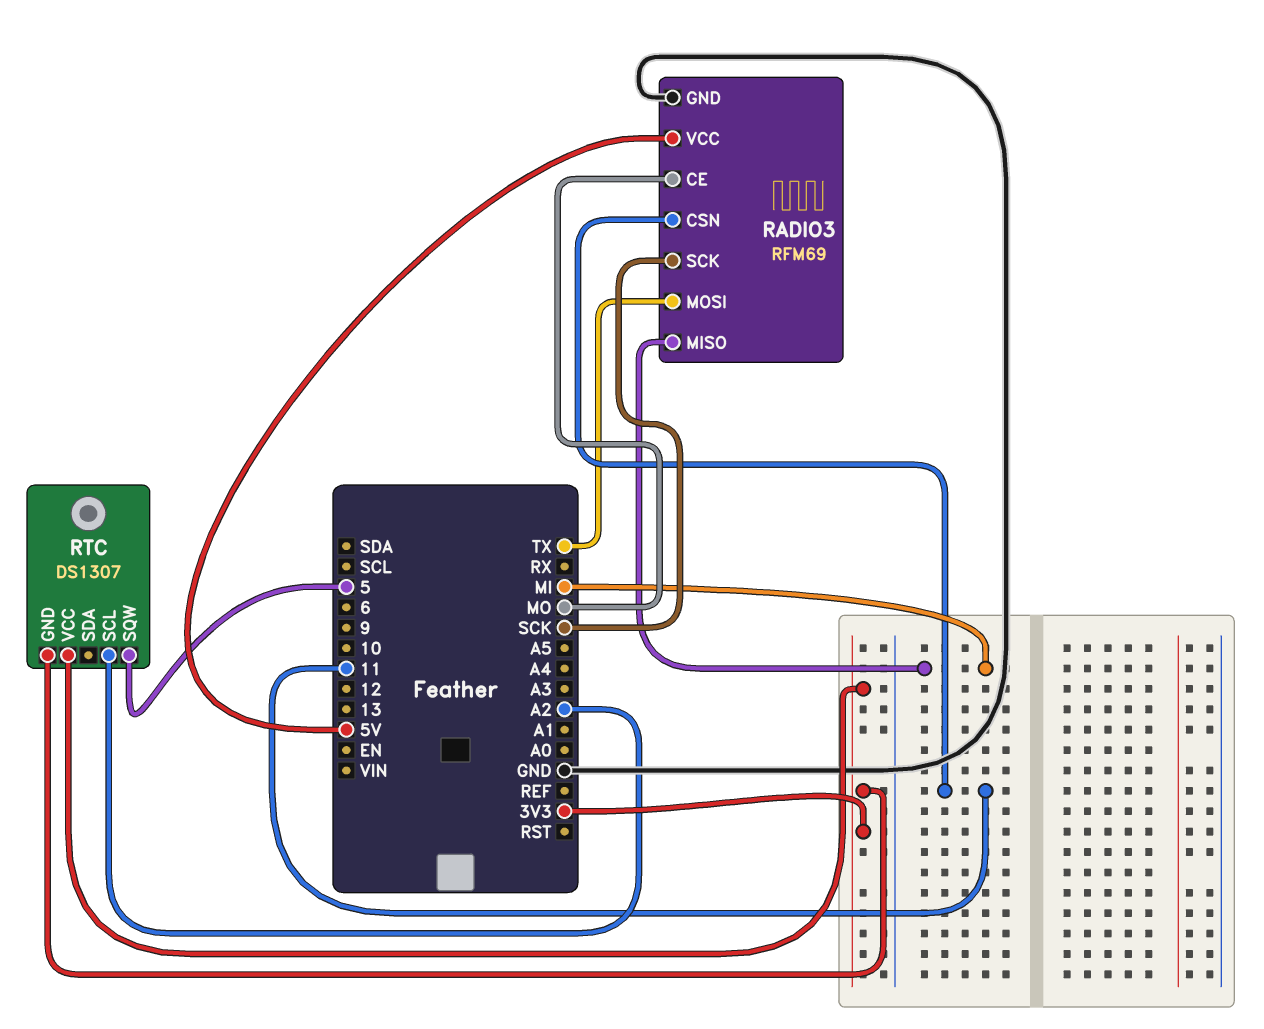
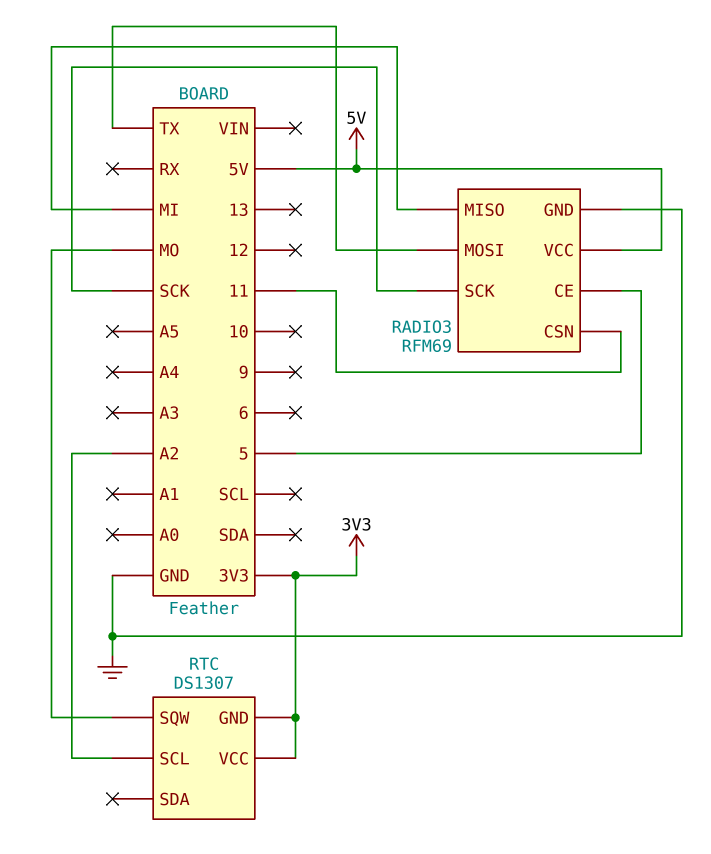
RADIO3 pin CE: MO -> 5
RTC pin SQW: 5 -> MO

